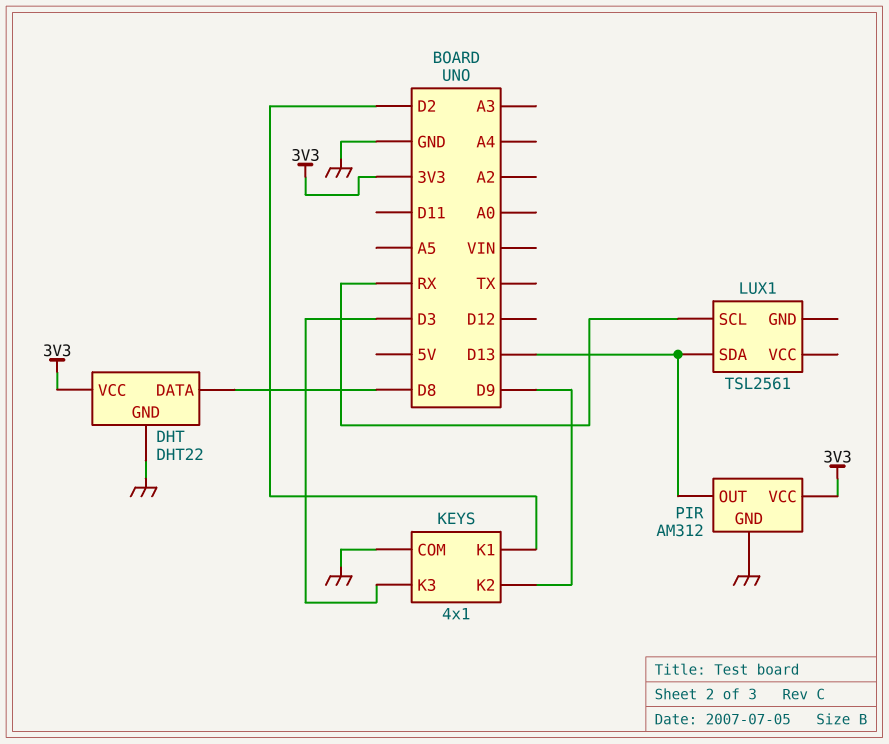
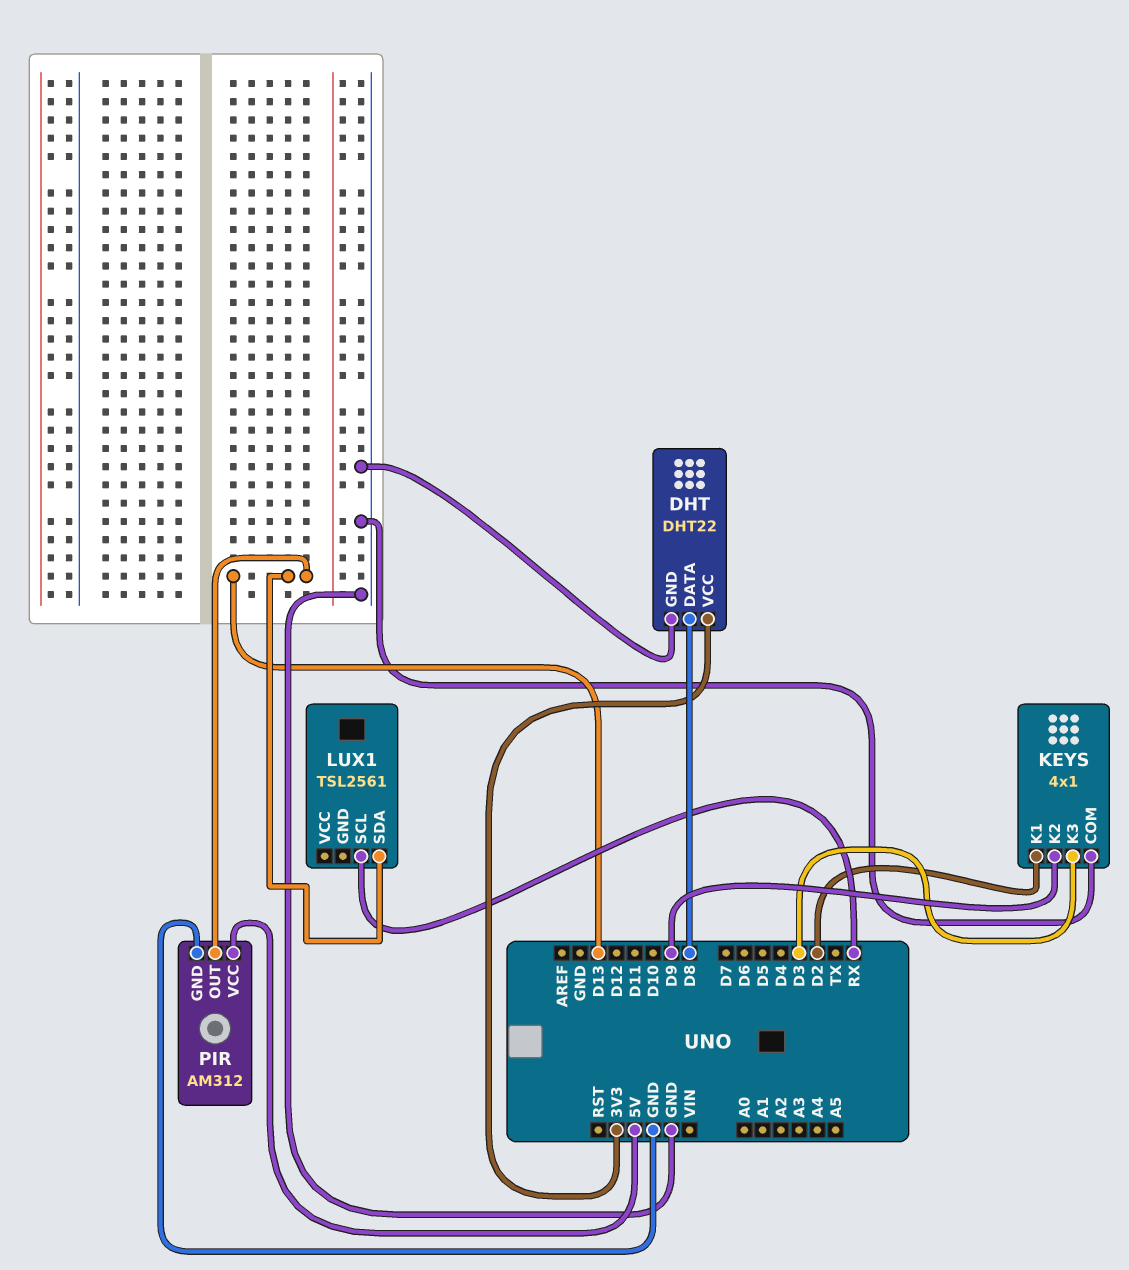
PIR pin VCC: 3V3 -> 5V

